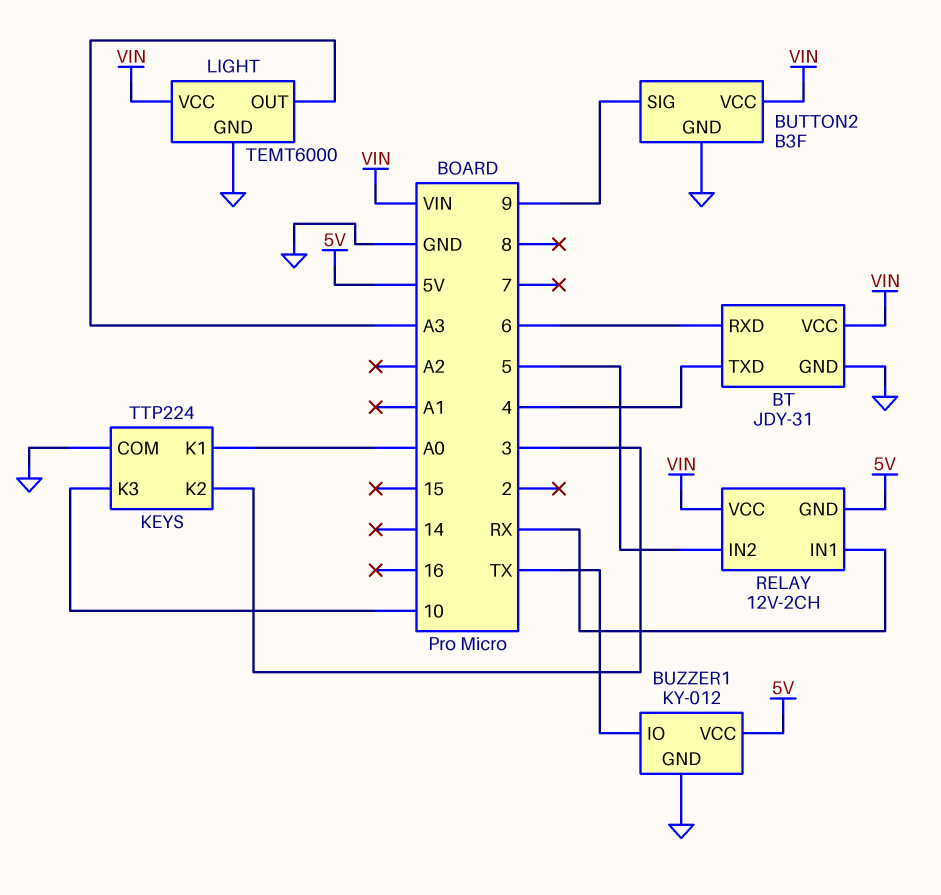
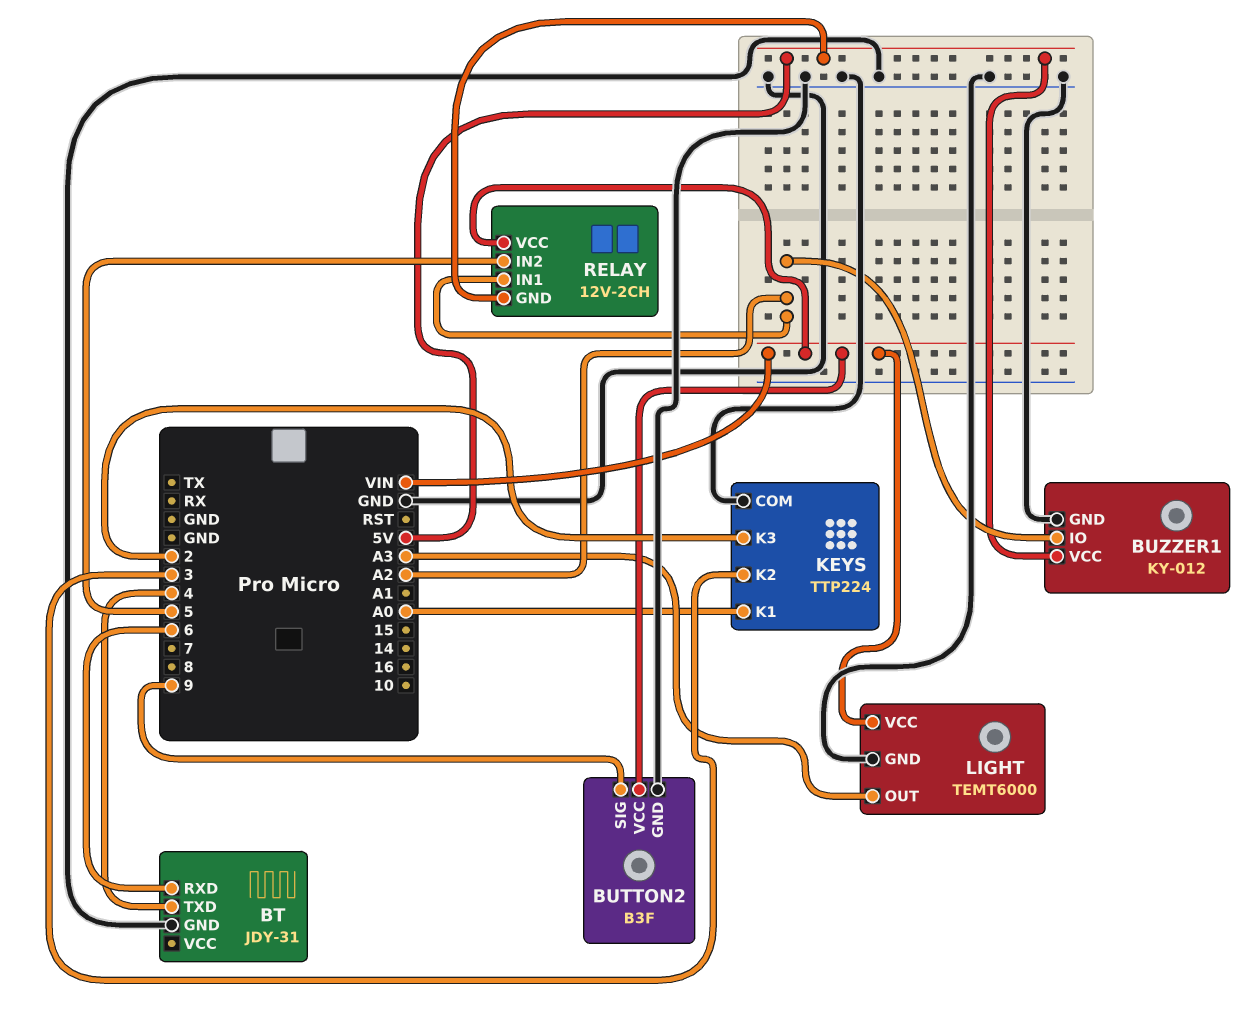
BT pin VCC: VIN -> none
BUZZER1 pin IO: TX -> A2
KEYS pin K3: 10 -> 2
RELAY pin IN1: RX -> A2

